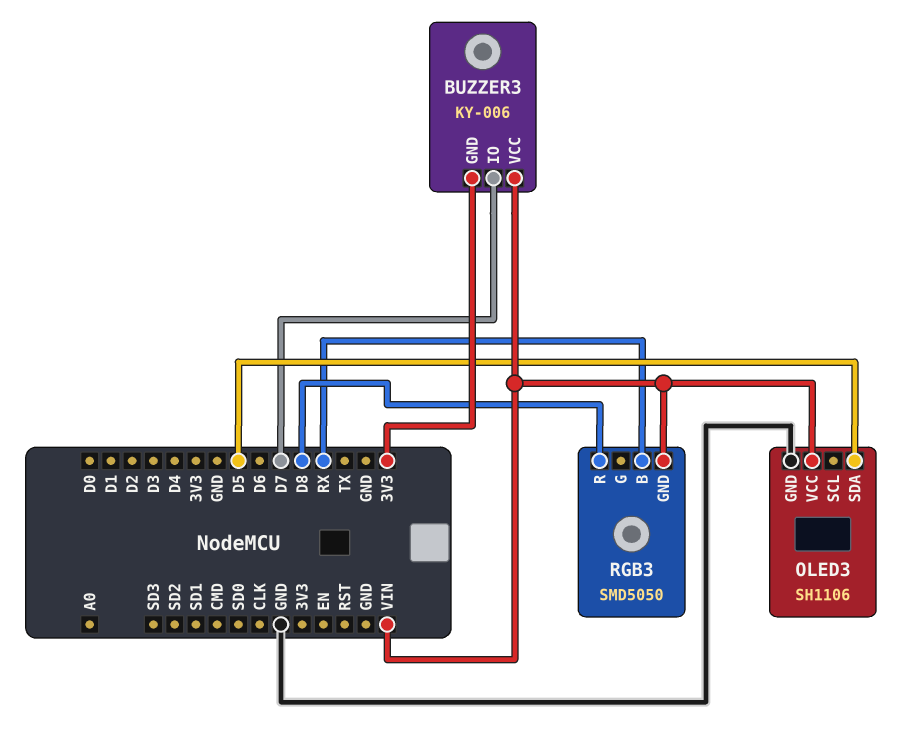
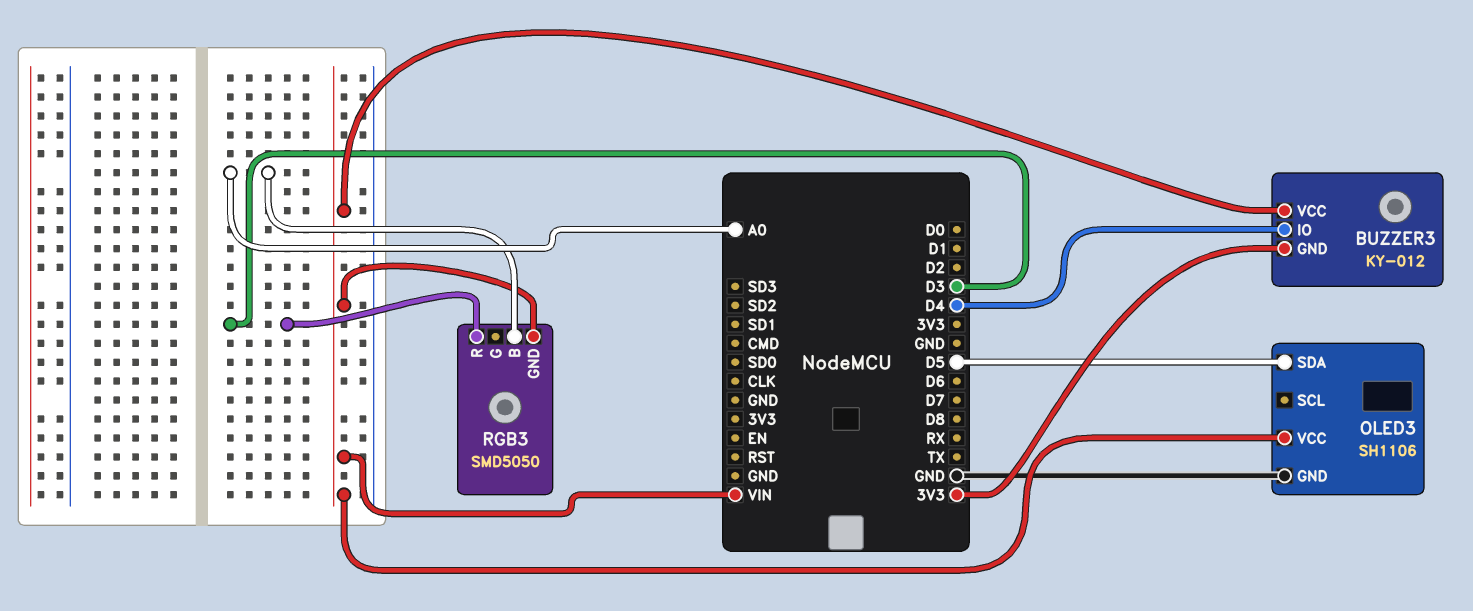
BUZZER3: KY-006 -> KY-012
BUZZER3 pin IO: D7 -> D4
RGB3 pin B: RX -> A0
RGB3 pin R: D8 -> D3

